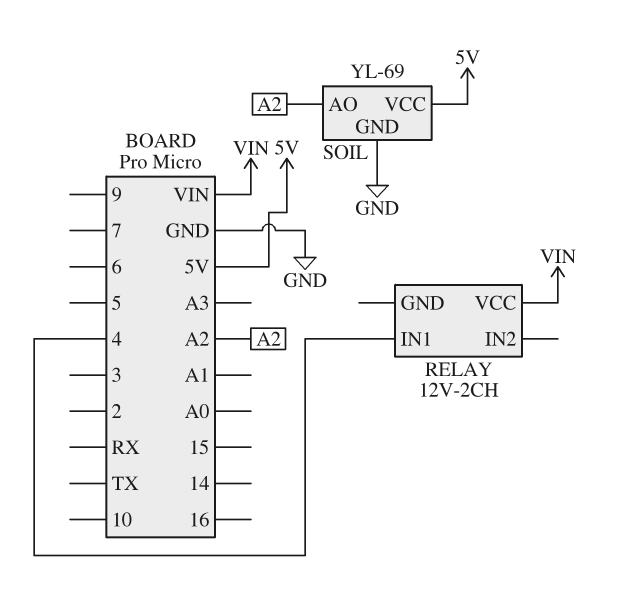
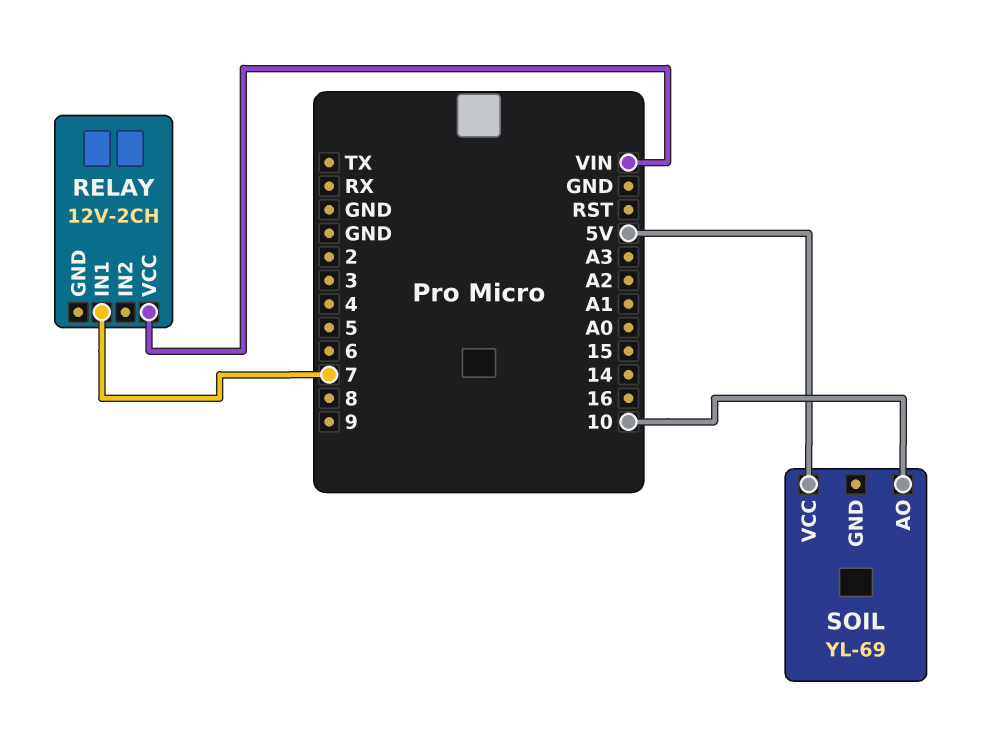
RELAY pin IN1: 4 -> 7
SOIL pin AO: A2 -> 10
SOIL pin GND: GND -> none

